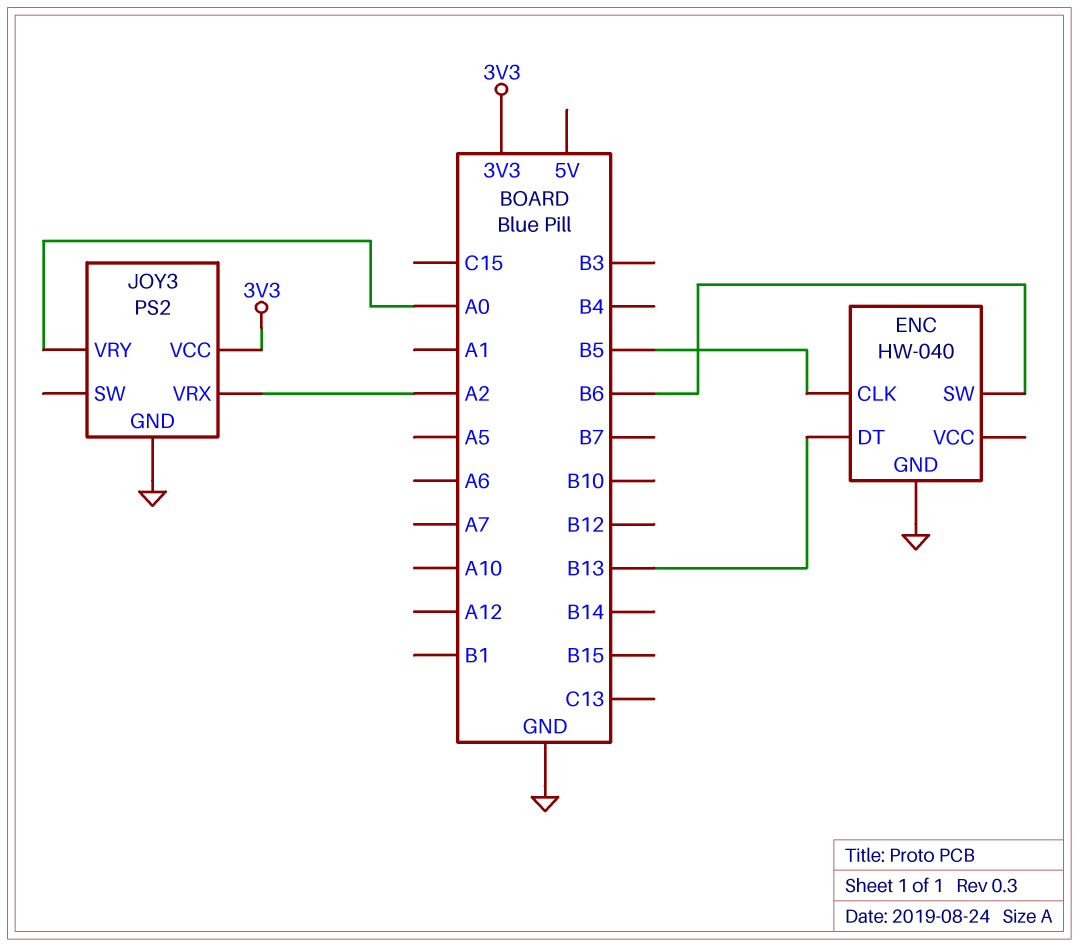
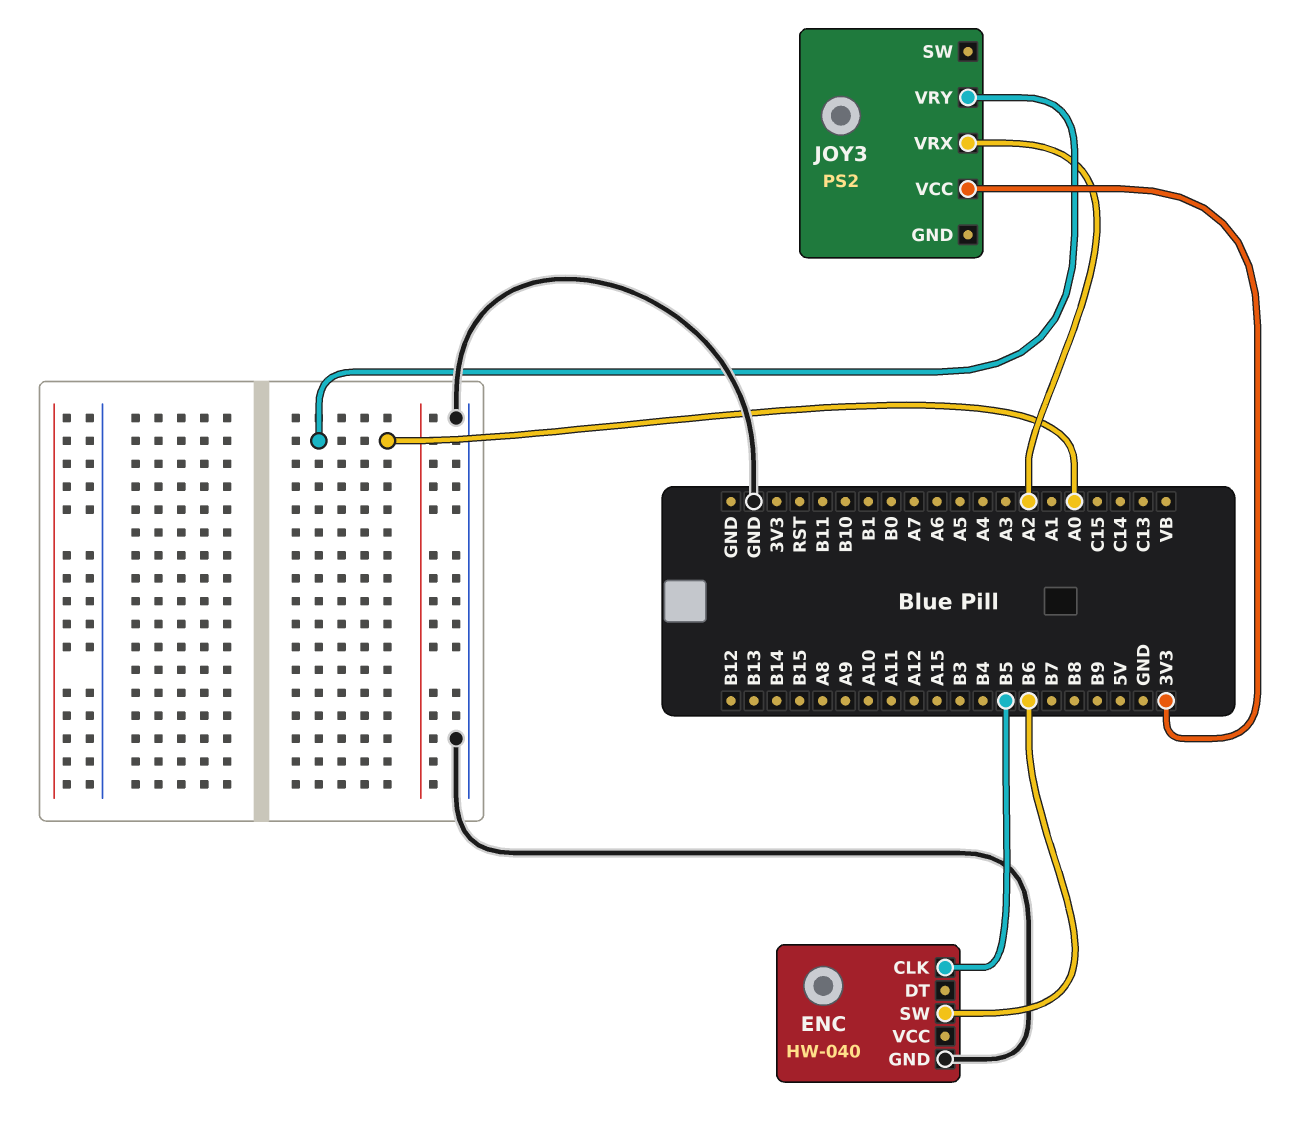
ENC pin DT: B13 -> none
JOY3 pin GND: GND -> none

